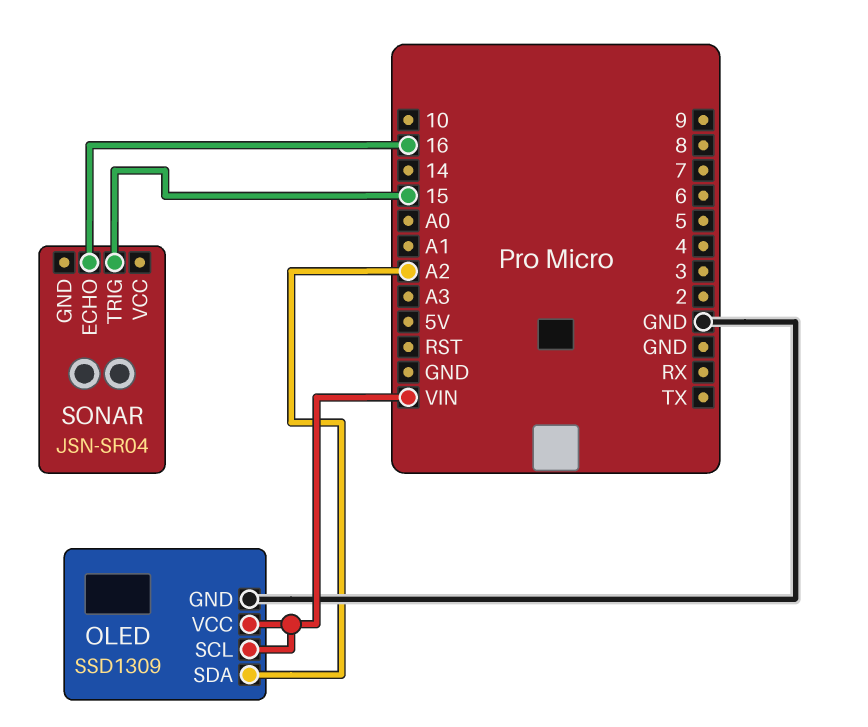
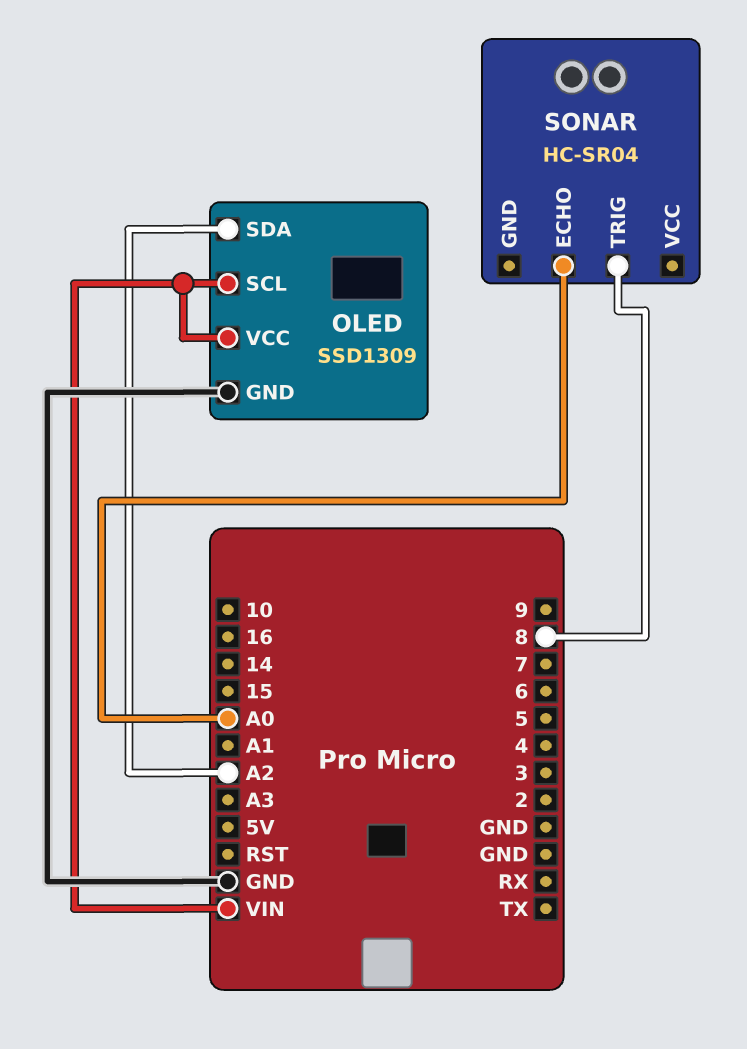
SONAR: JSN-SR04 -> HC-SR04
SONAR pin ECHO: 16 -> A0
SONAR pin TRIG: 15 -> 8

